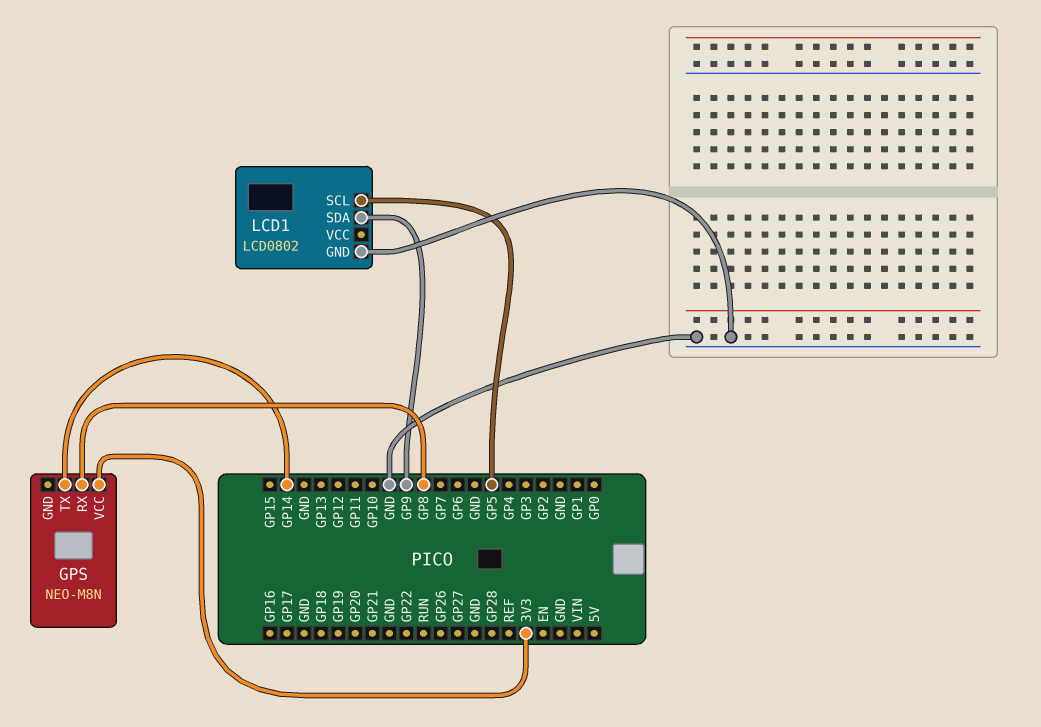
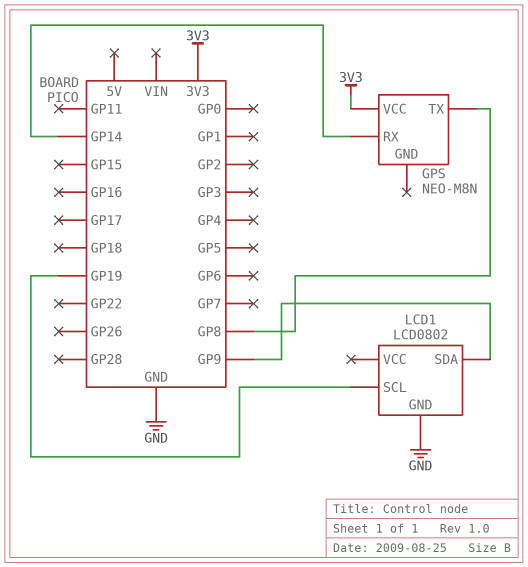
GPS pin RX: GP8 -> GP14
GPS pin TX: GP14 -> GP8
LCD1 pin SCL: GP5 -> GP19

